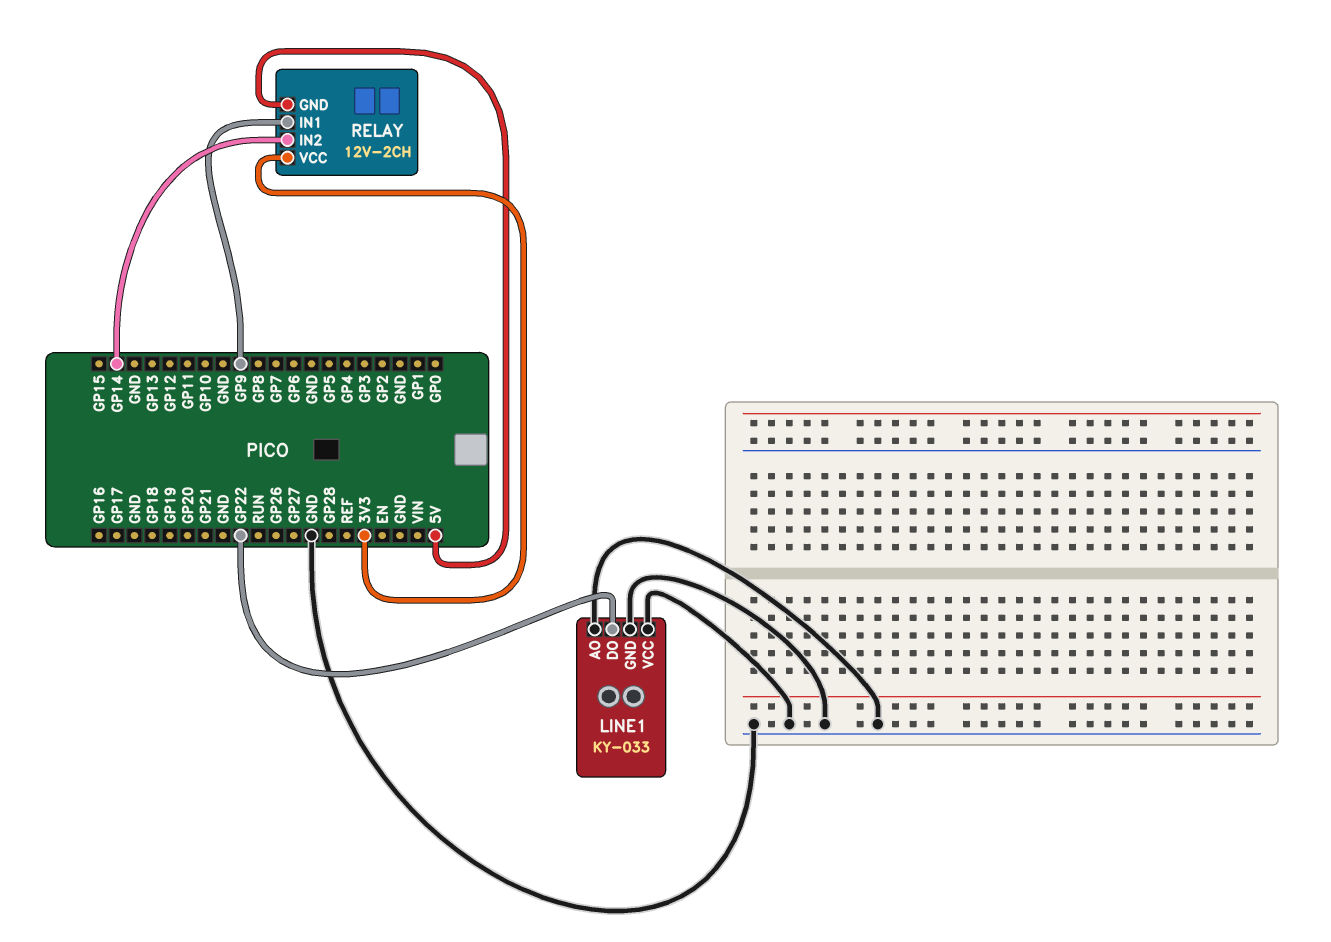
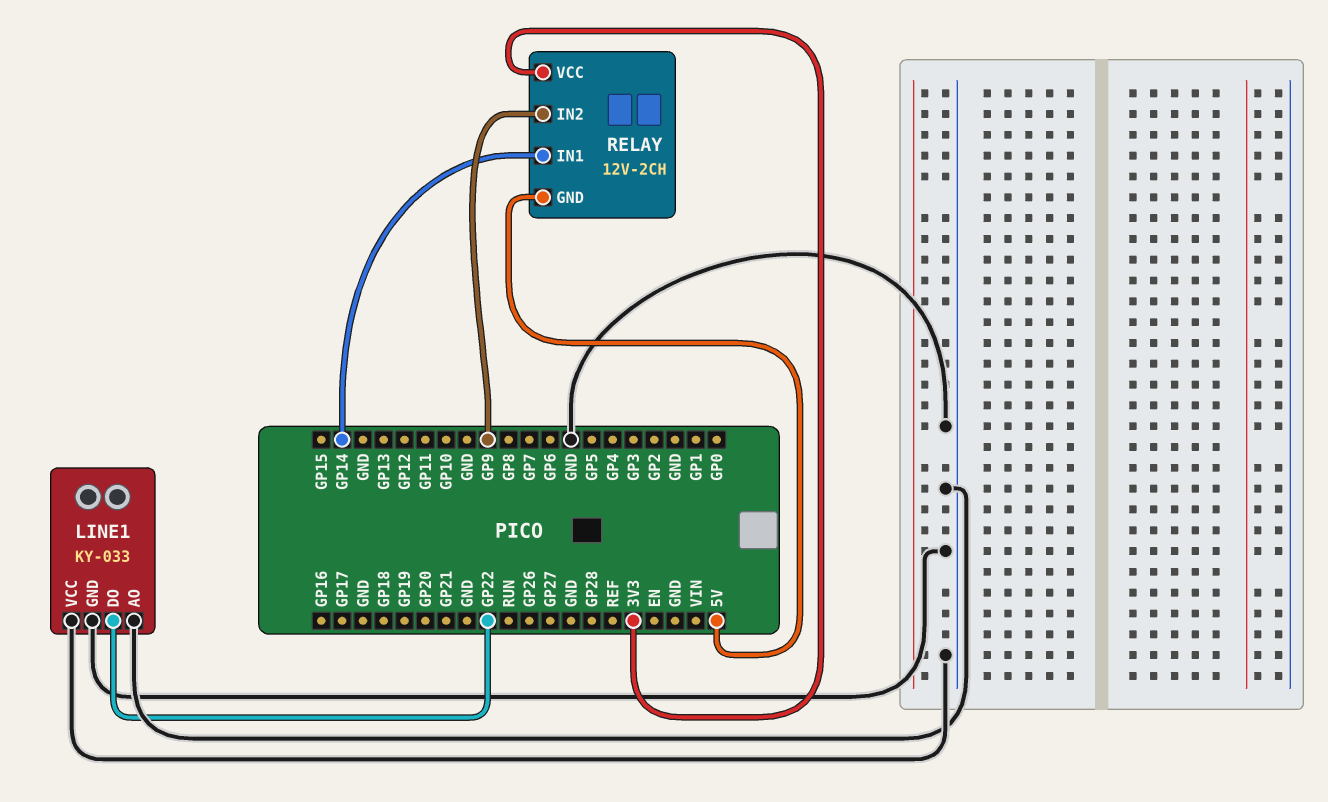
RELAY pin IN1: GP9 -> GP14
RELAY pin IN2: GP14 -> GP9

